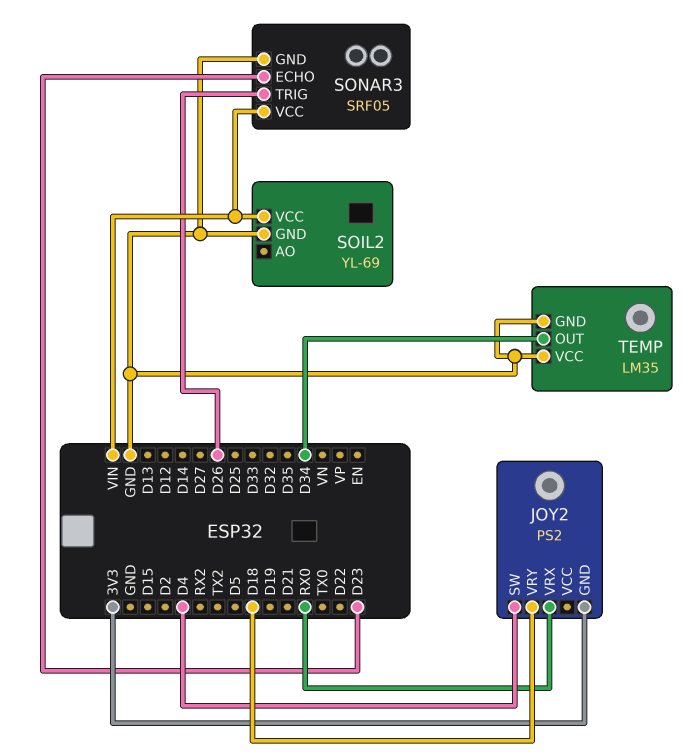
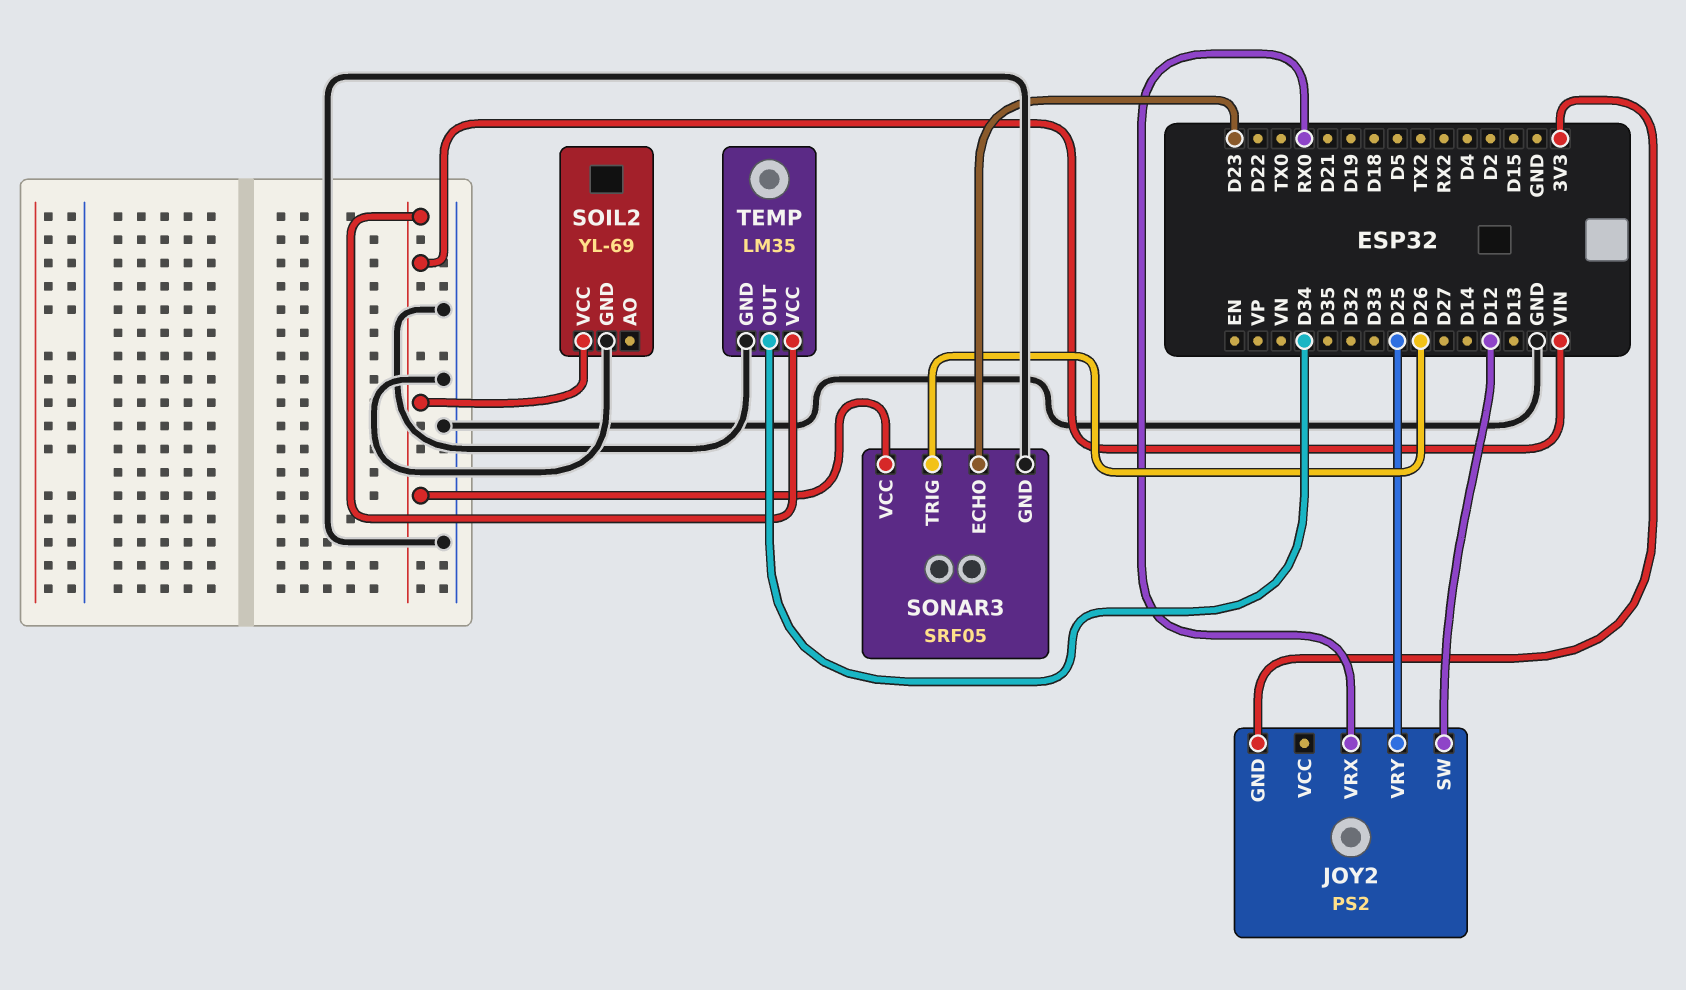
JOY2 pin SW: D4 -> D12
JOY2 pin VRY: D18 -> D25
TEMP pin VCC: GND -> VIN

